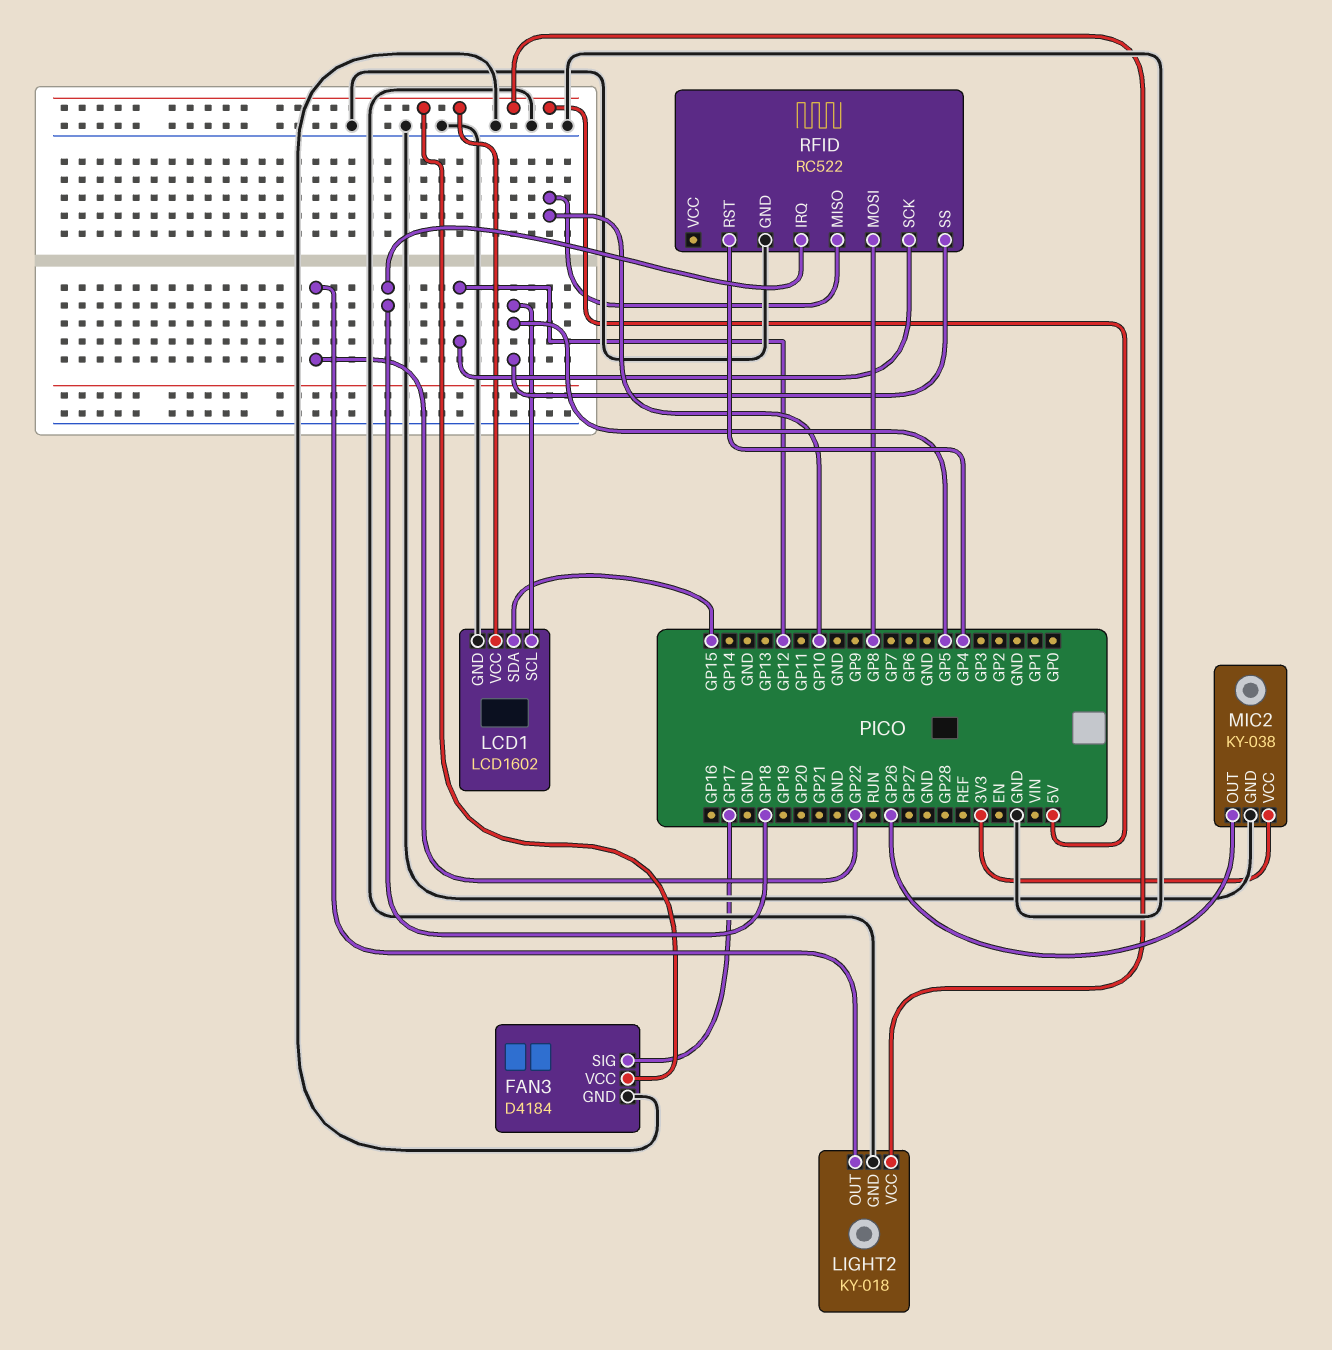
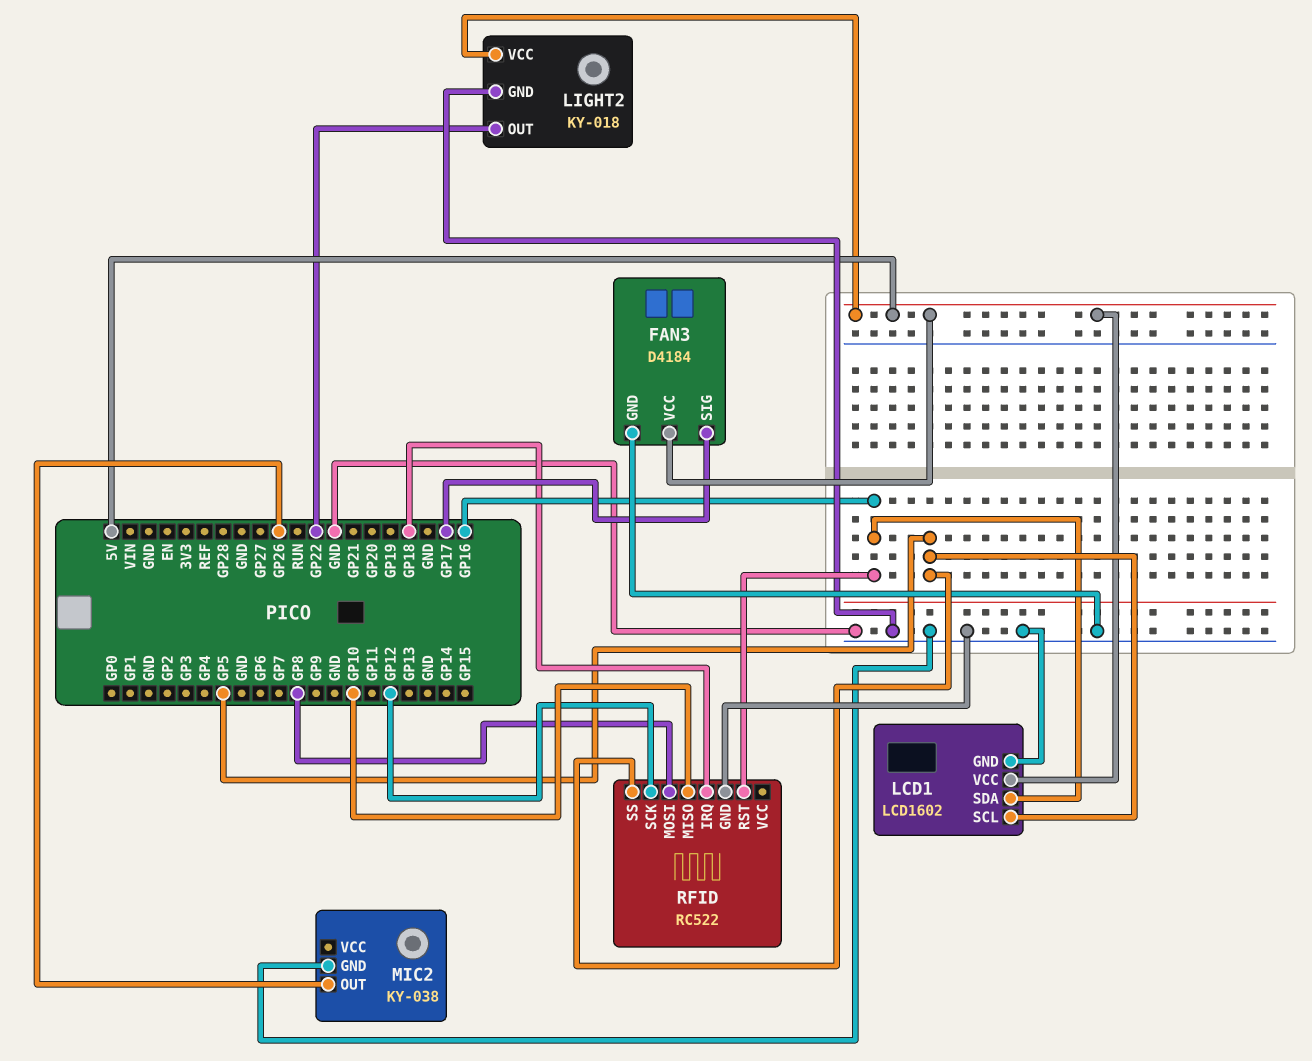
LCD1 pin SDA: GP15 -> GP16
MIC2 pin VCC: 3V3 -> none
RFID pin RST: GP4 -> GP16

